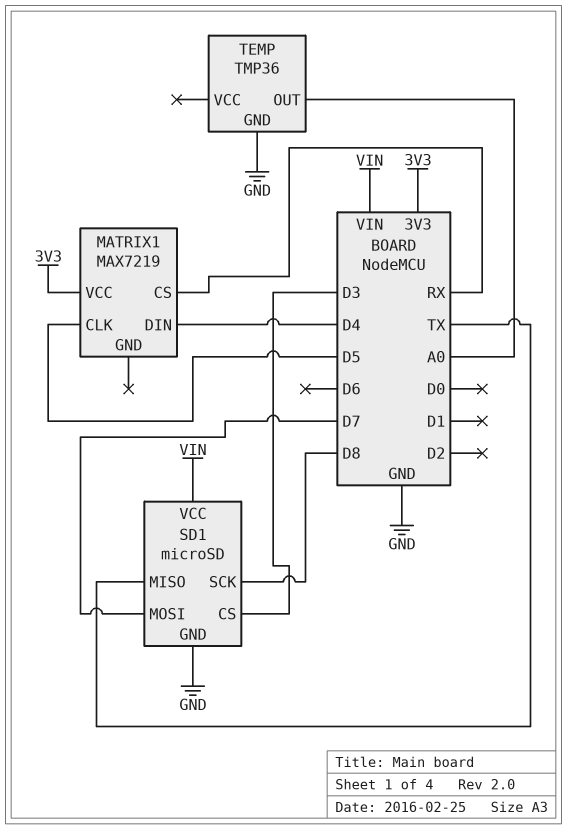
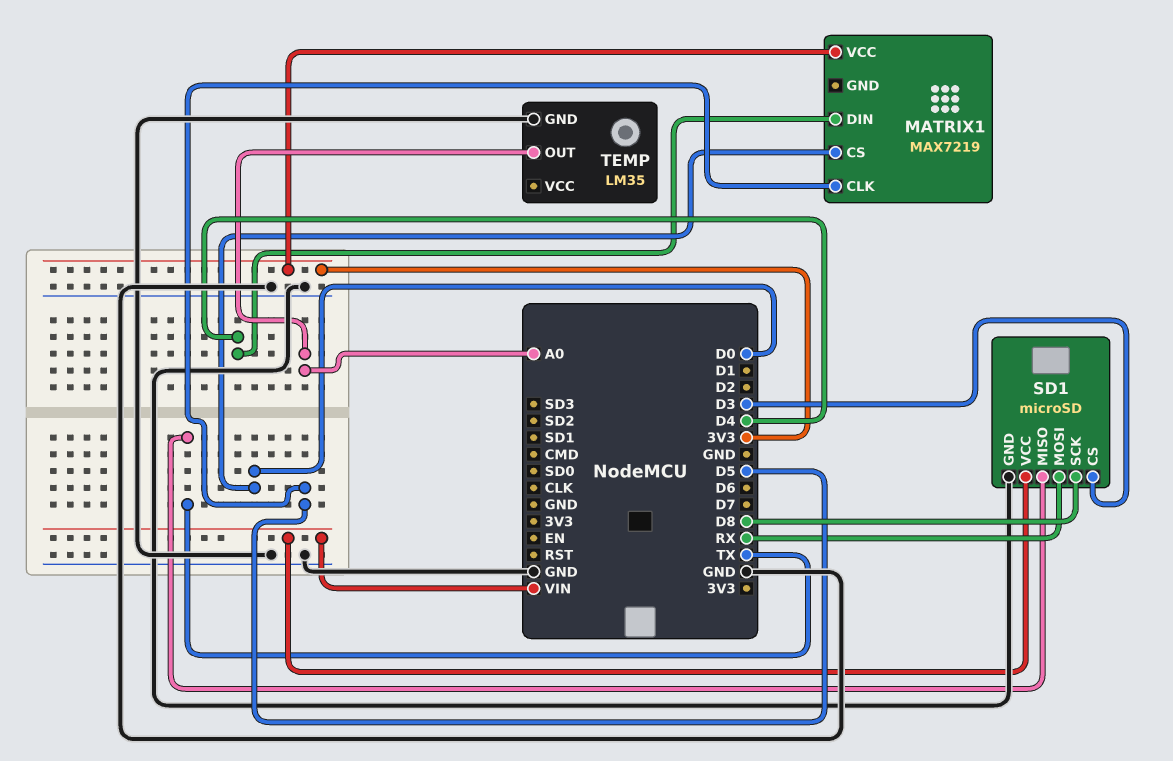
MATRIX1 pin CS: RX -> D0
SD1 pin MOSI: D7 -> RX
TEMP: TMP36 -> LM35

